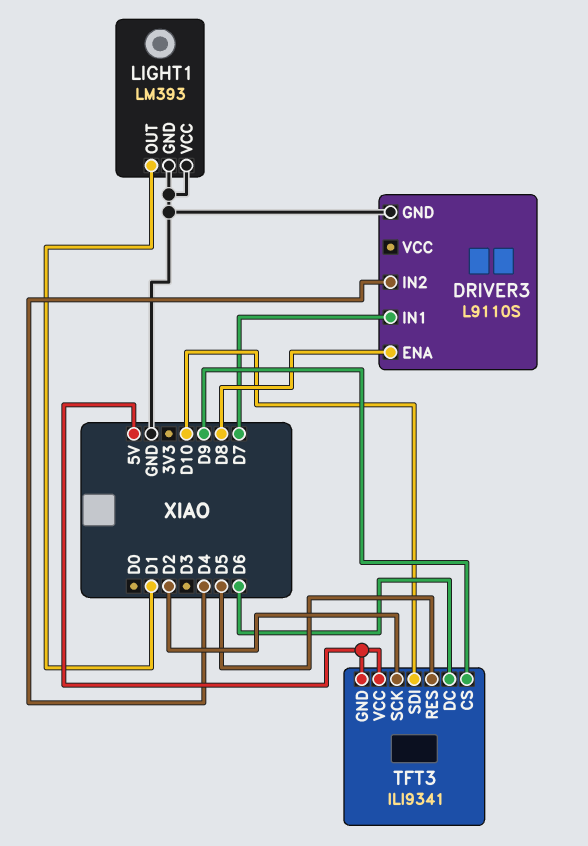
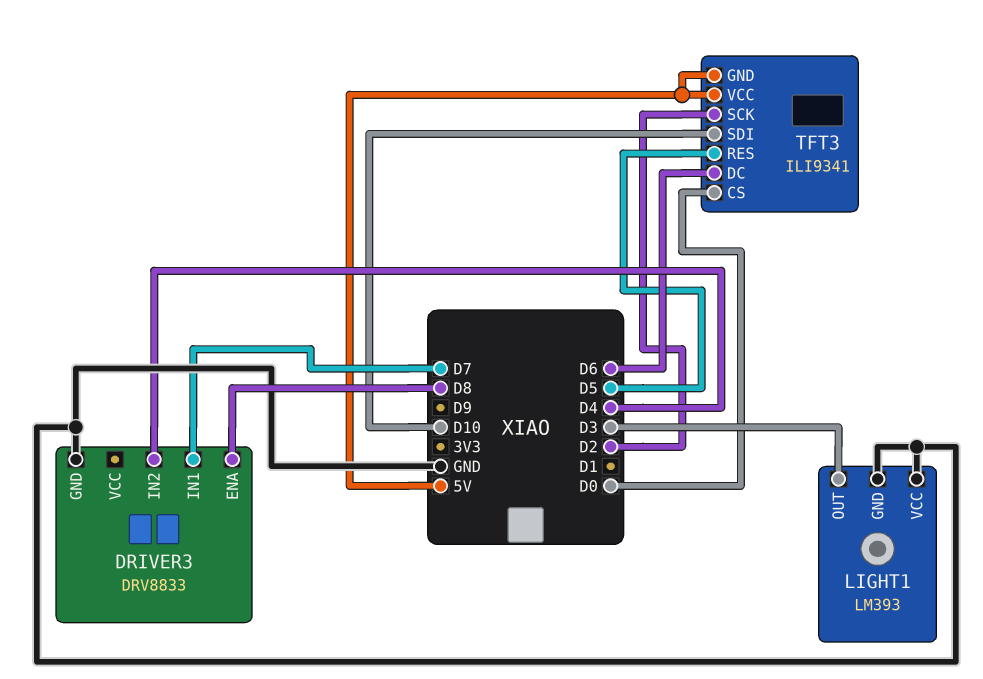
DRIVER3: L9110S -> DRV8833
LIGHT1 pin OUT: D1 -> D3
TFT3 pin CS: D9 -> D0

